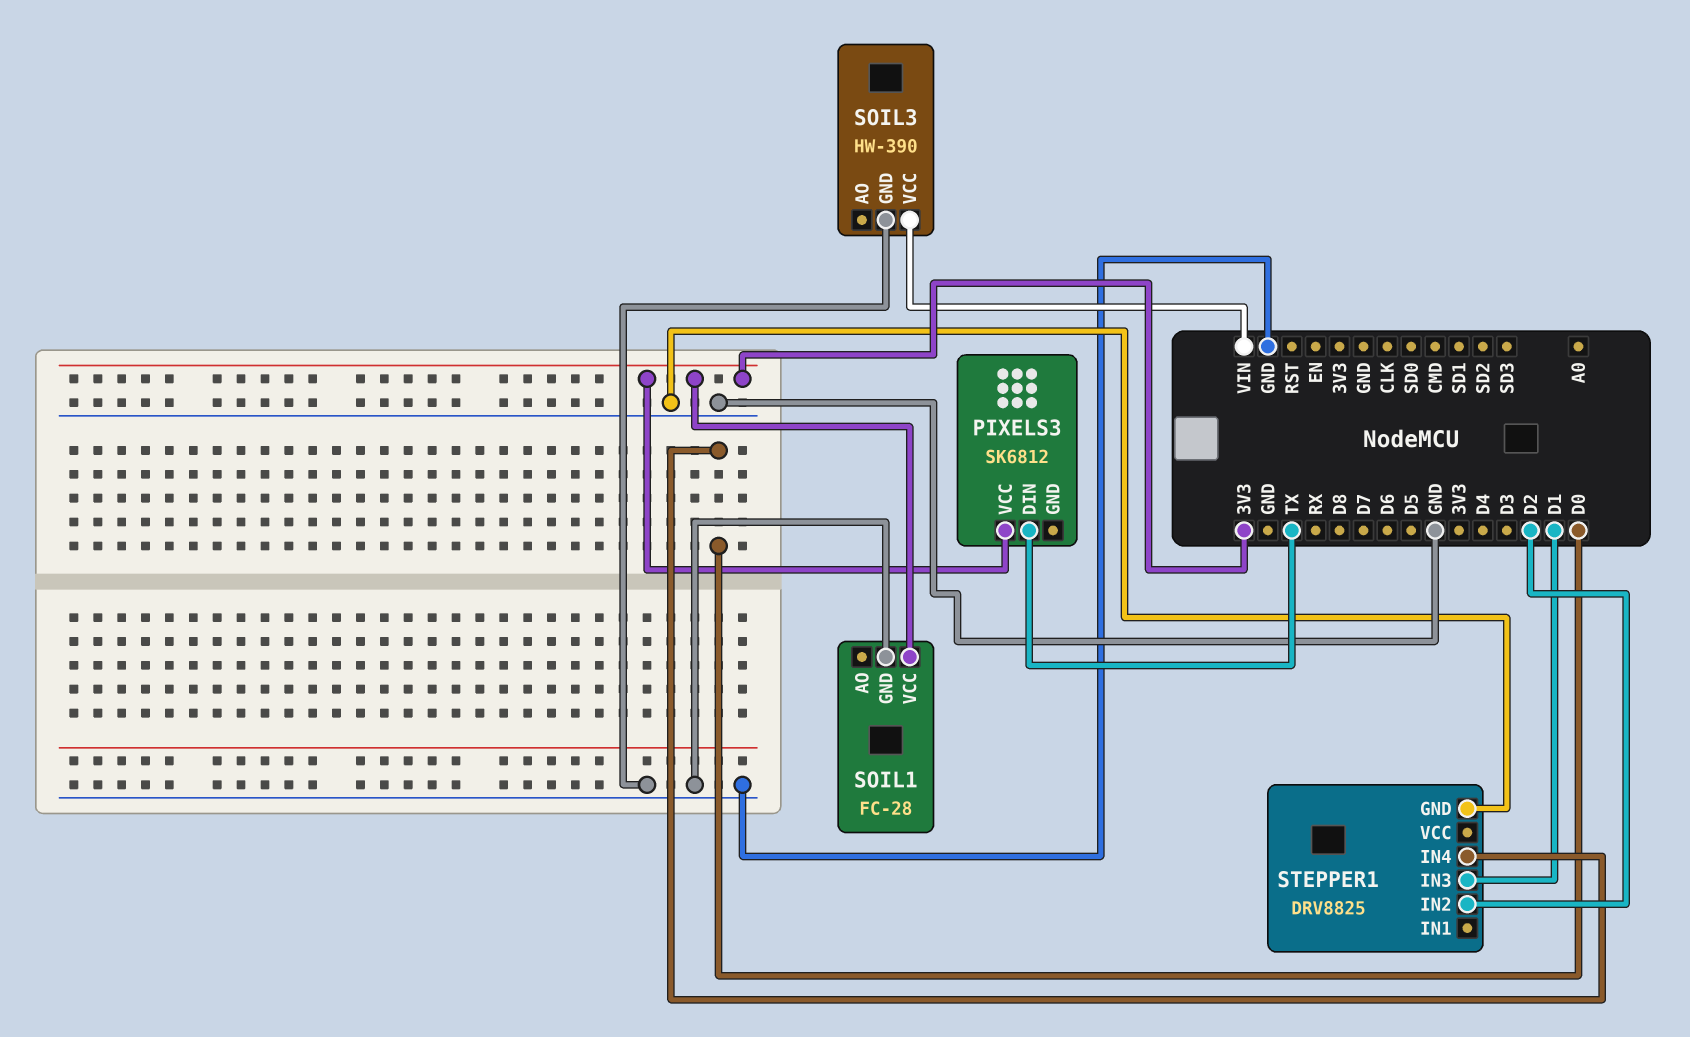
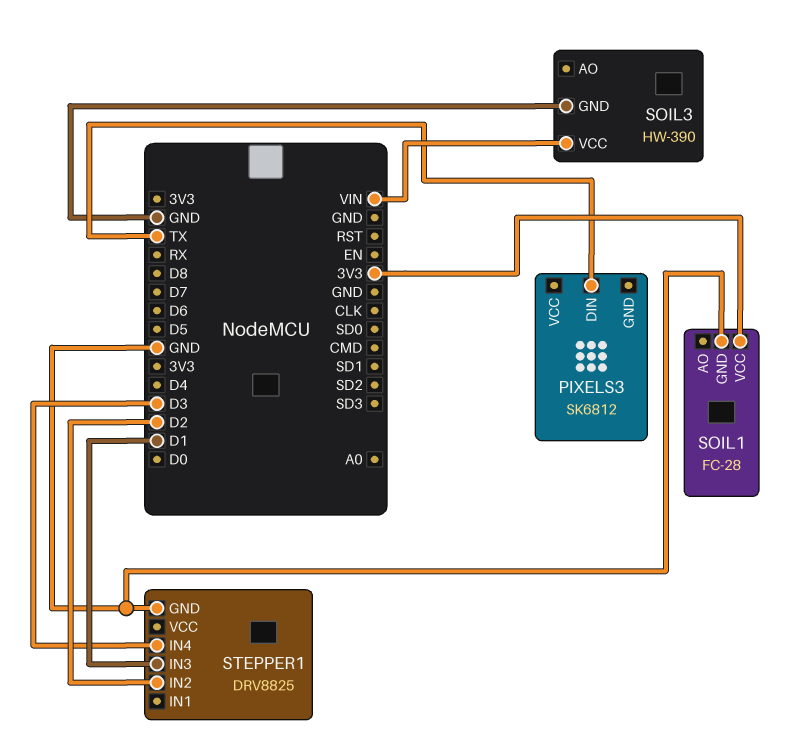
PIXELS3 pin VCC: 3V3 -> none
STEPPER1 pin IN4: D0 -> D3

